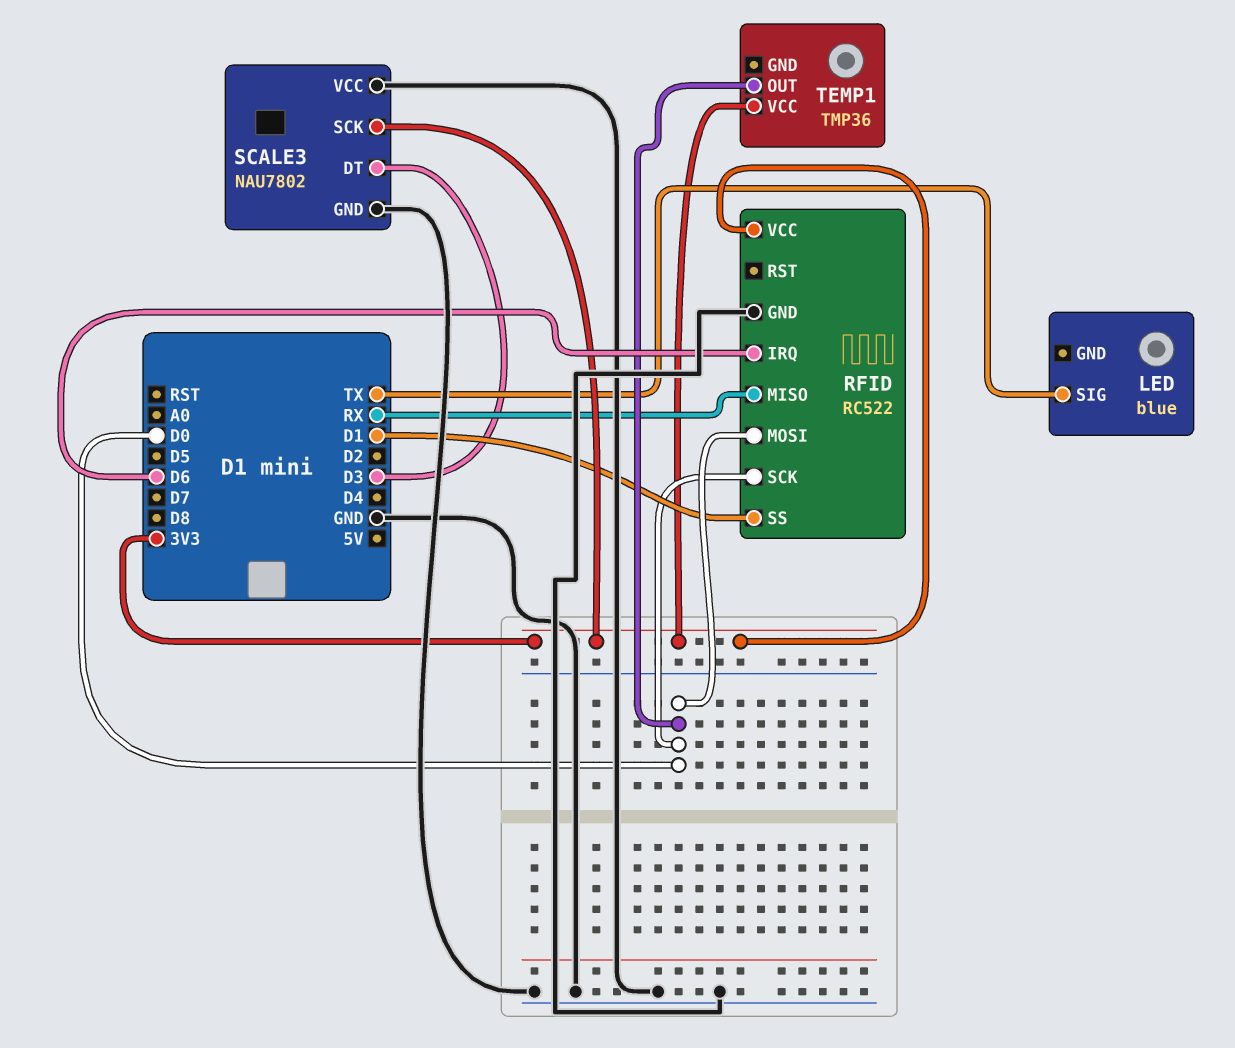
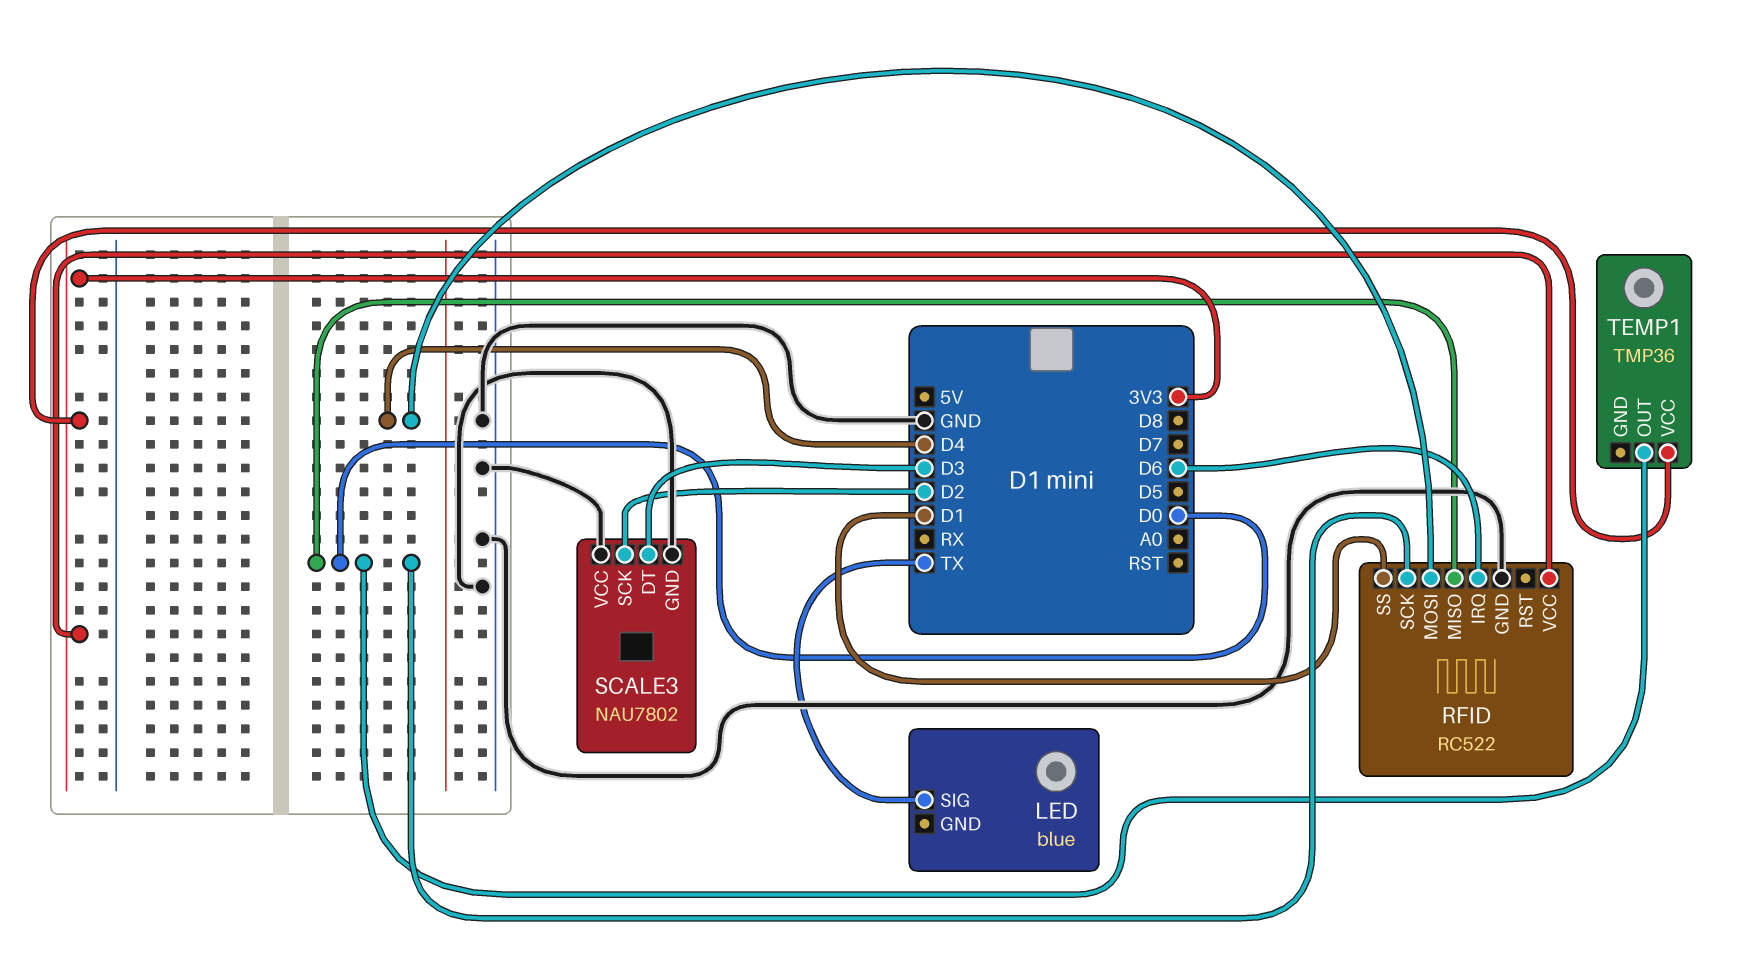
RFID pin MISO: RX -> D0
RFID pin MOSI: D0 -> D4
SCALE3 pin SCK: 3V3 -> D2

